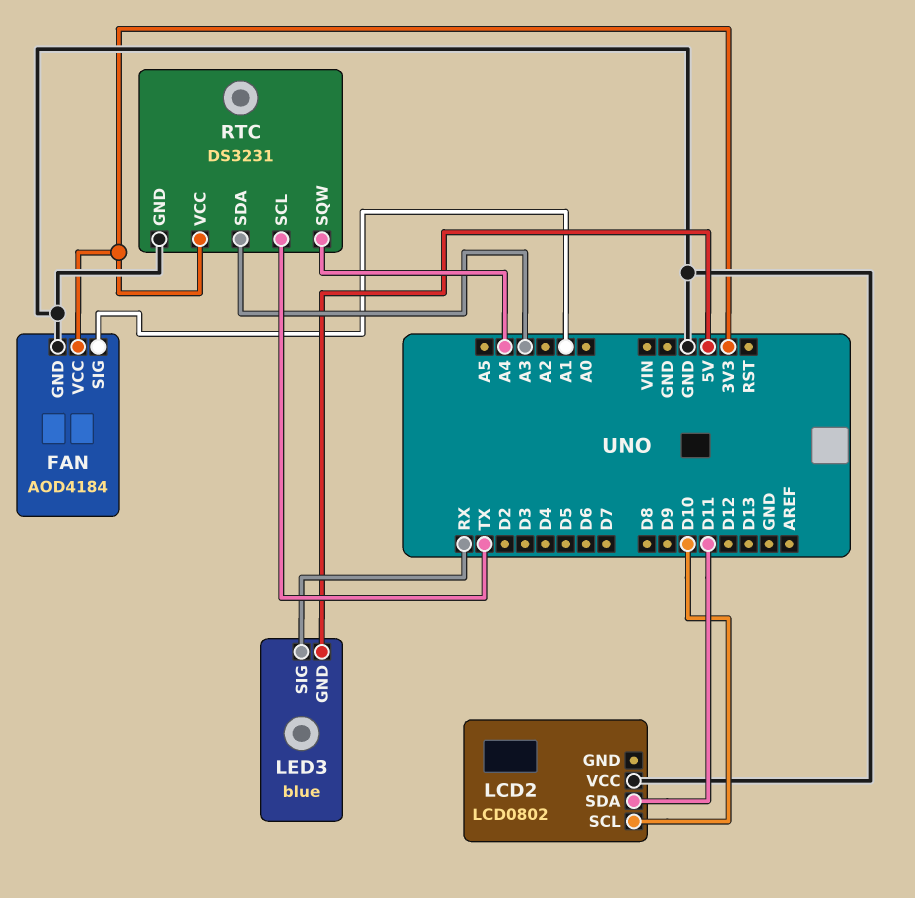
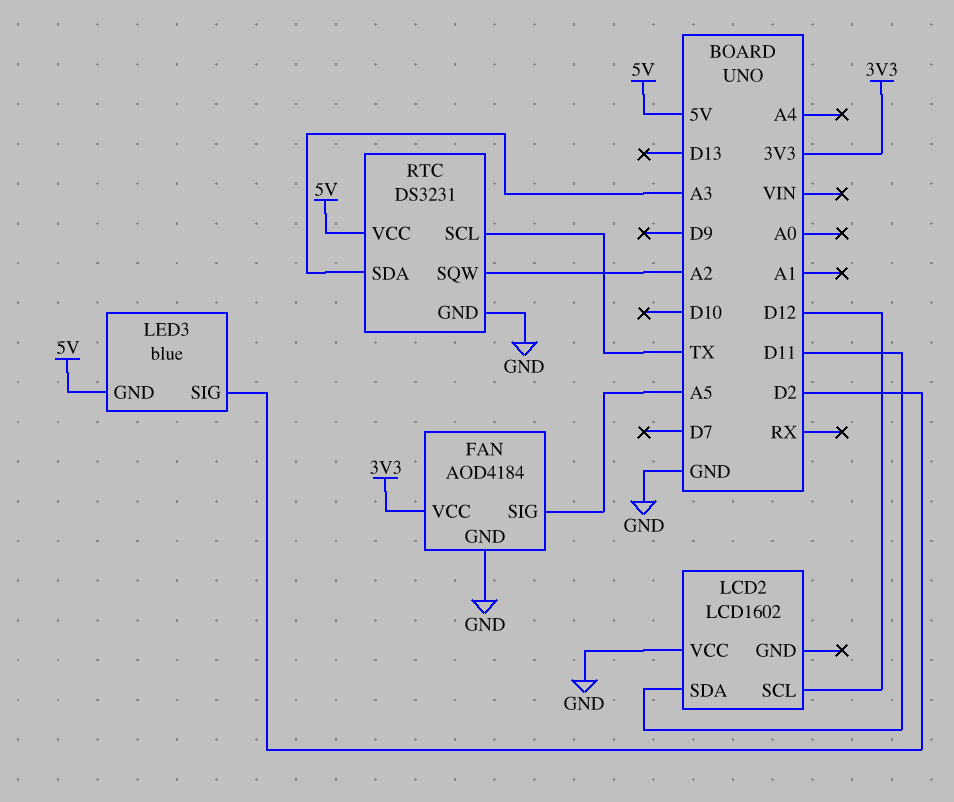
FAN pin SIG: A1 -> A5
LCD2: LCD0802 -> LCD1602
LCD2 pin SCL: D10 -> D12
LED3 pin SIG: RX -> D2
RTC pin SQW: A4 -> A2
RTC pin VCC: 3V3 -> 5V

